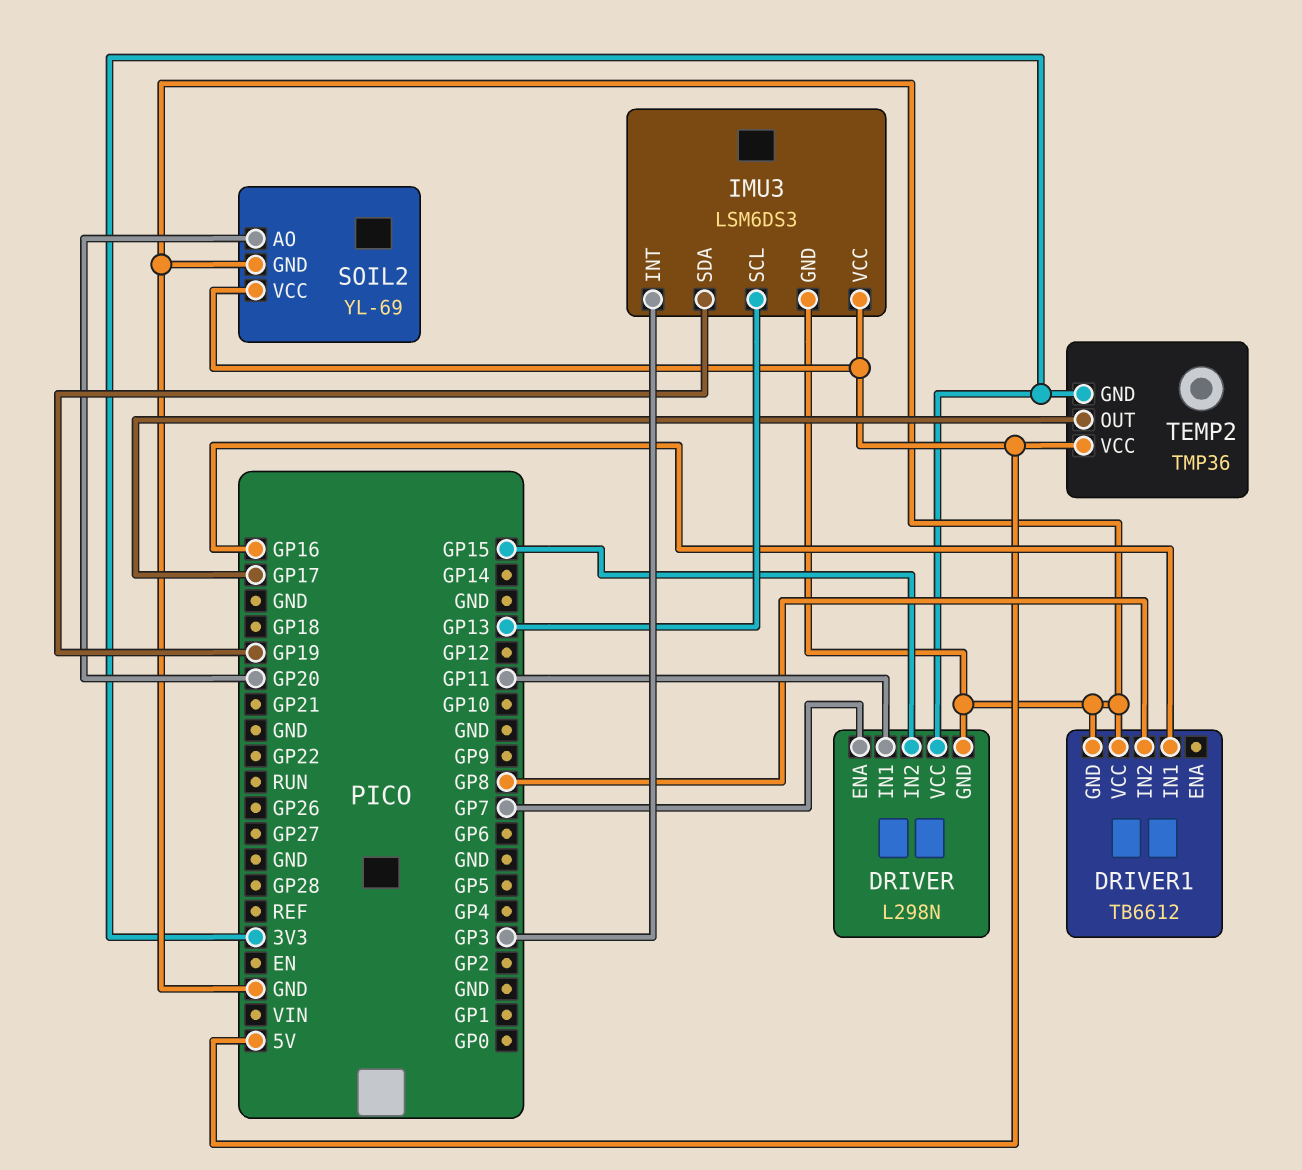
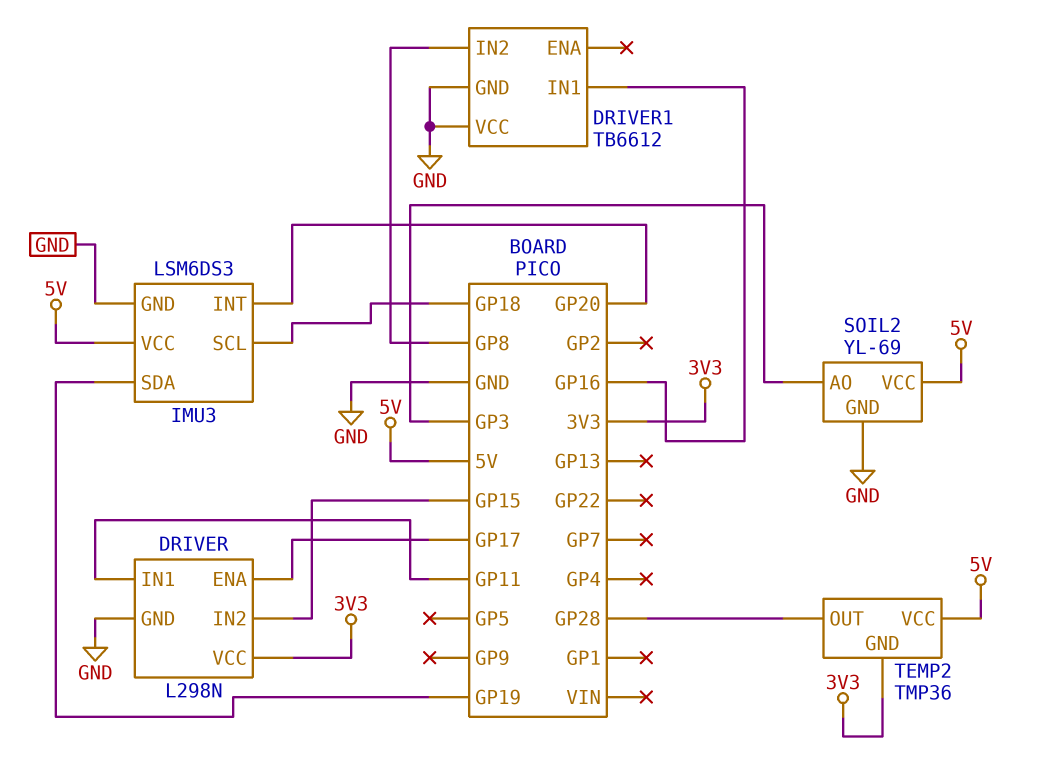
DRIVER pin ENA: GP7 -> GP17
IMU3 pin INT: GP3 -> GP20
IMU3 pin SCL: GP13 -> GP18
SOIL2 pin AO: GP20 -> GP3
TEMP2 pin OUT: GP17 -> GP28

